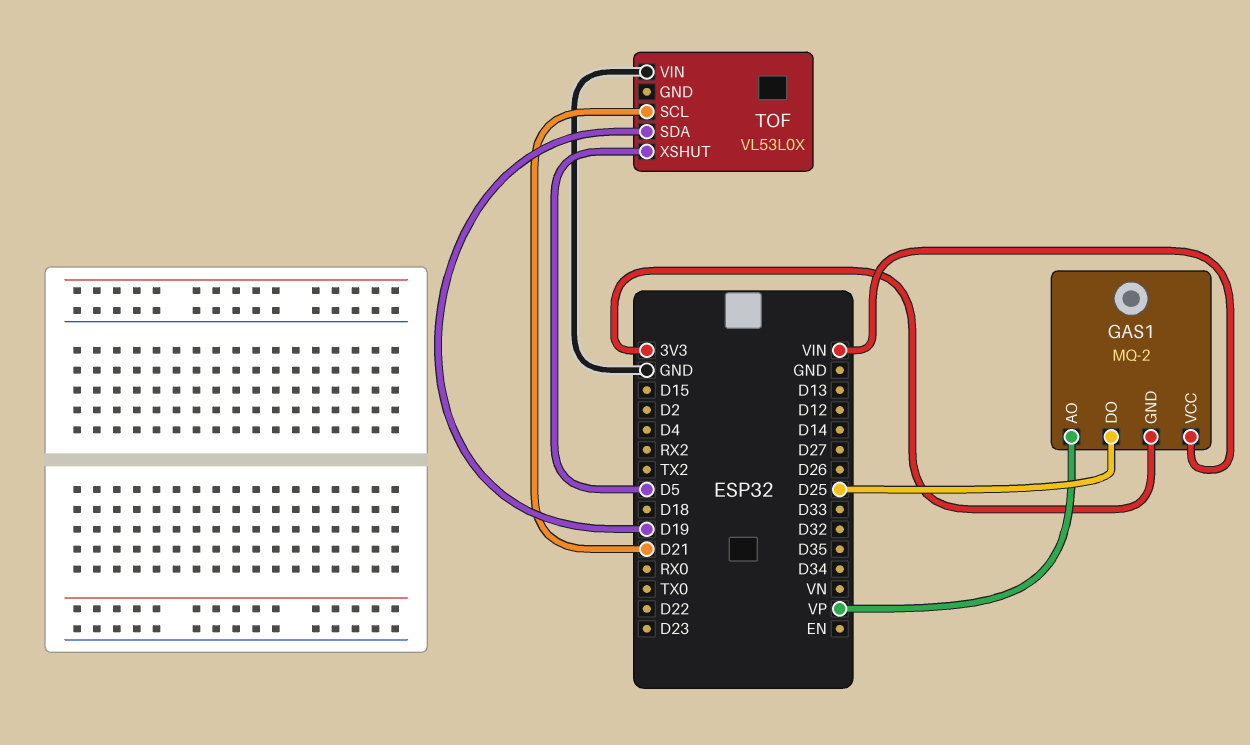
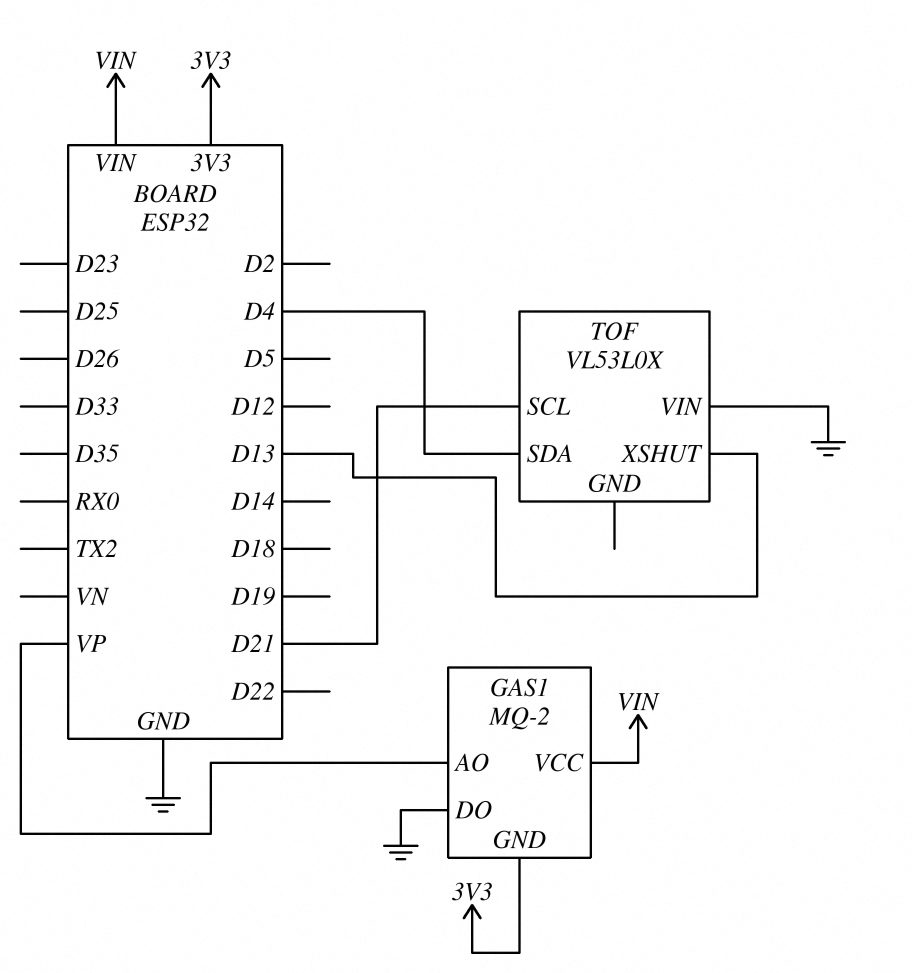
GAS1 pin DO: D25 -> GND
TOF pin SDA: D19 -> D4
TOF pin XSHUT: D5 -> D13

